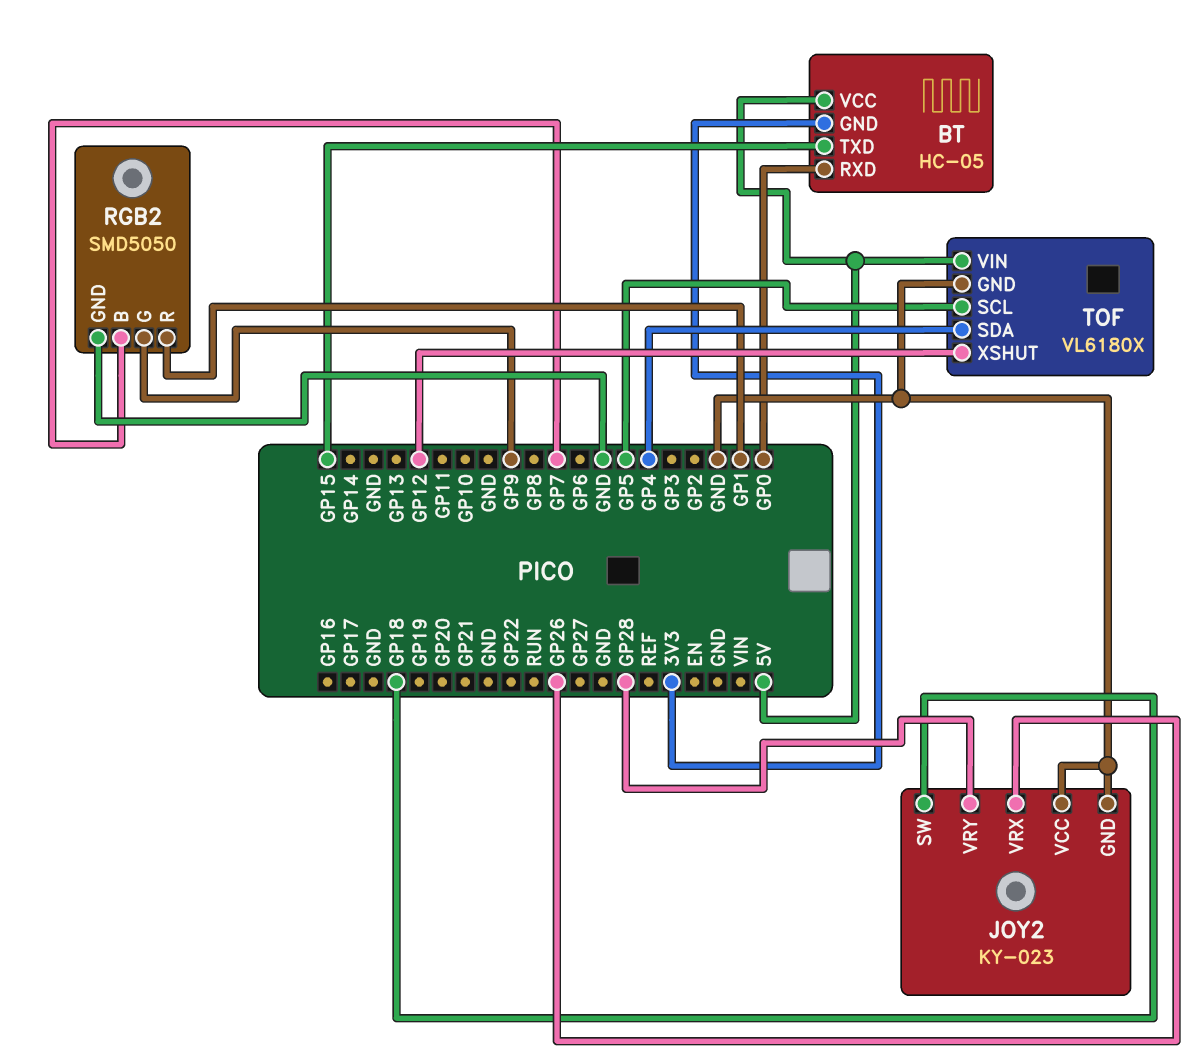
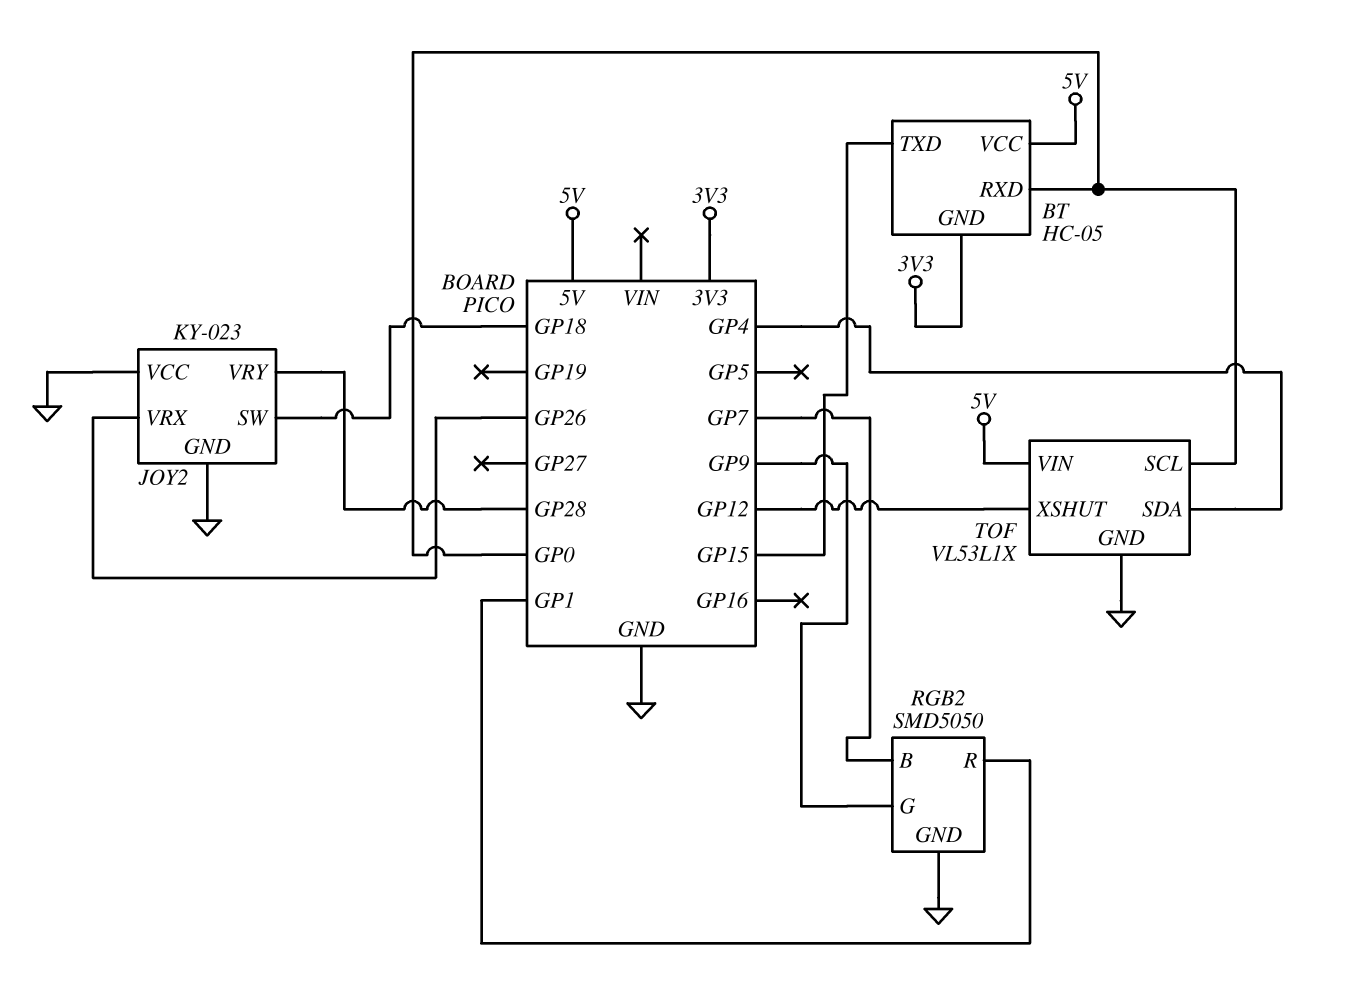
TOF: VL6180X -> VL53L1X
TOF pin SCL: GP5 -> GP0

